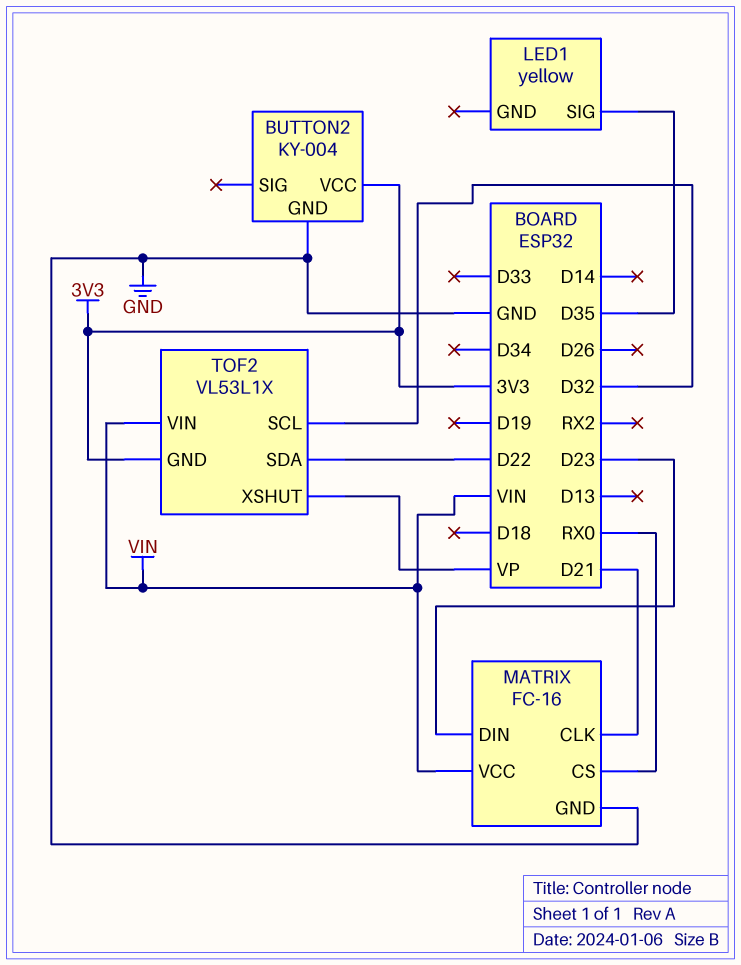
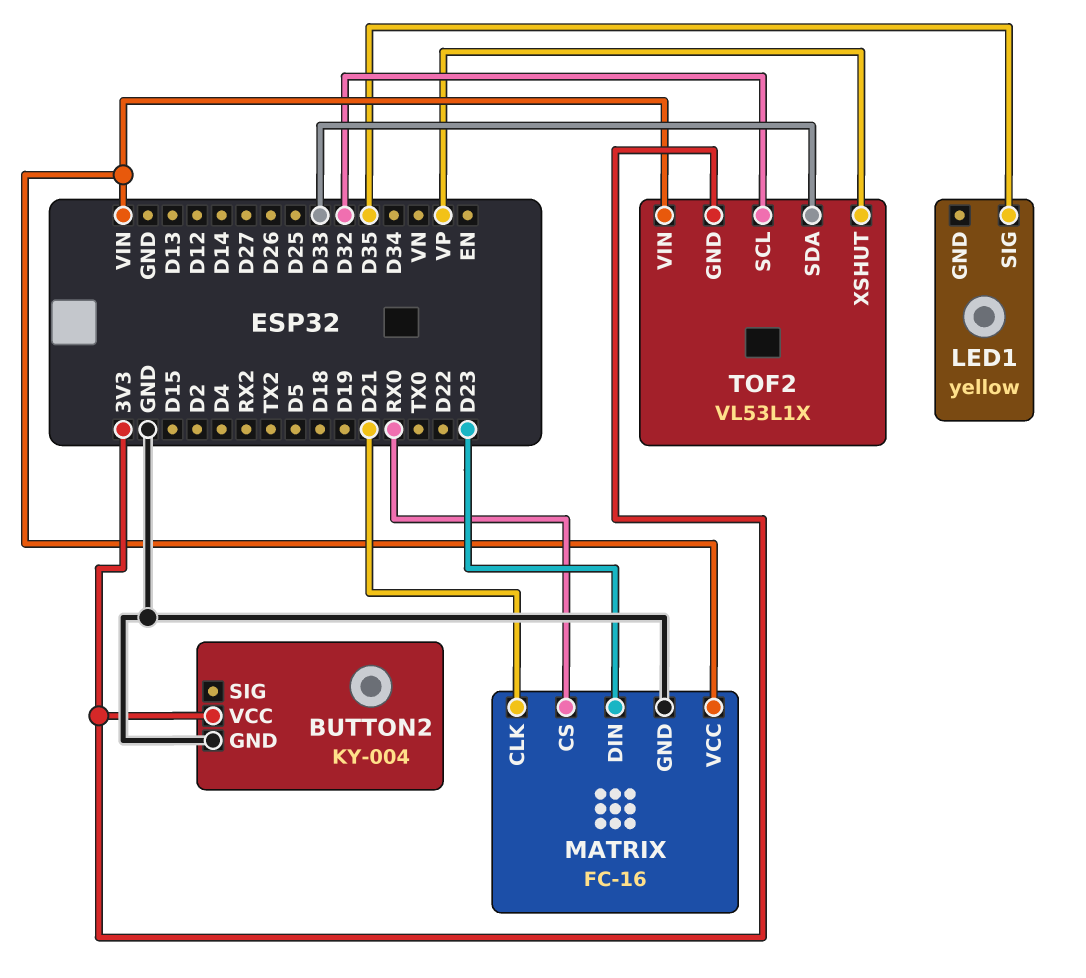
TOF2 pin SDA: D22 -> D33

